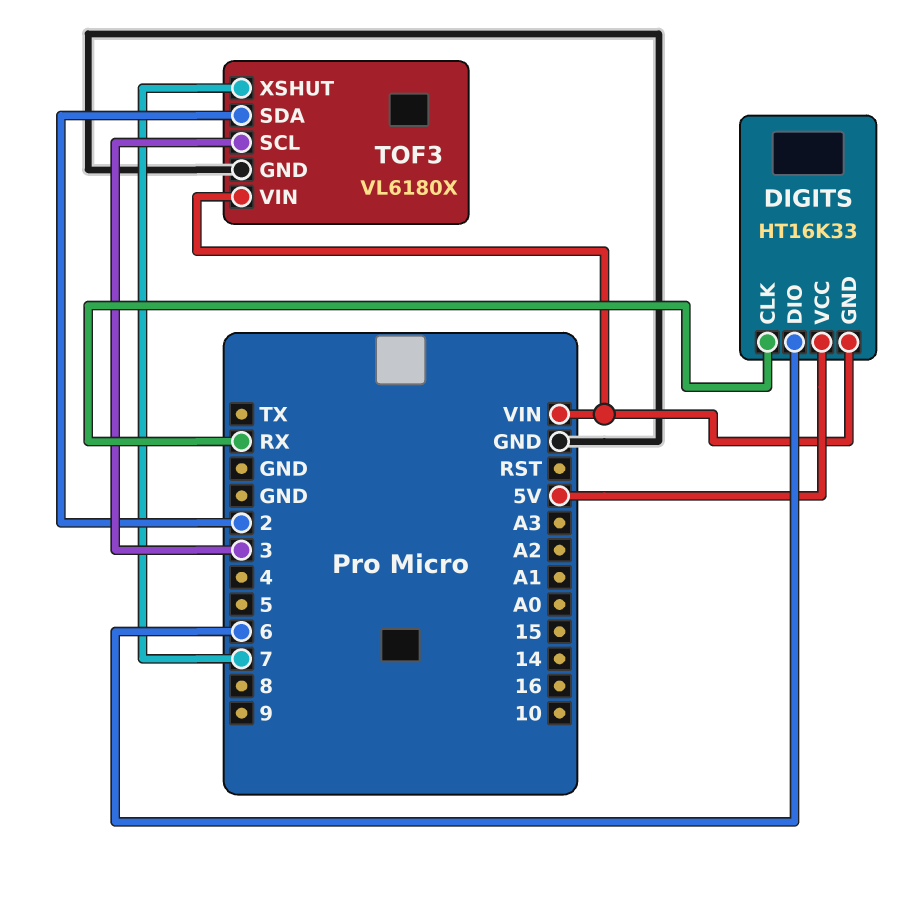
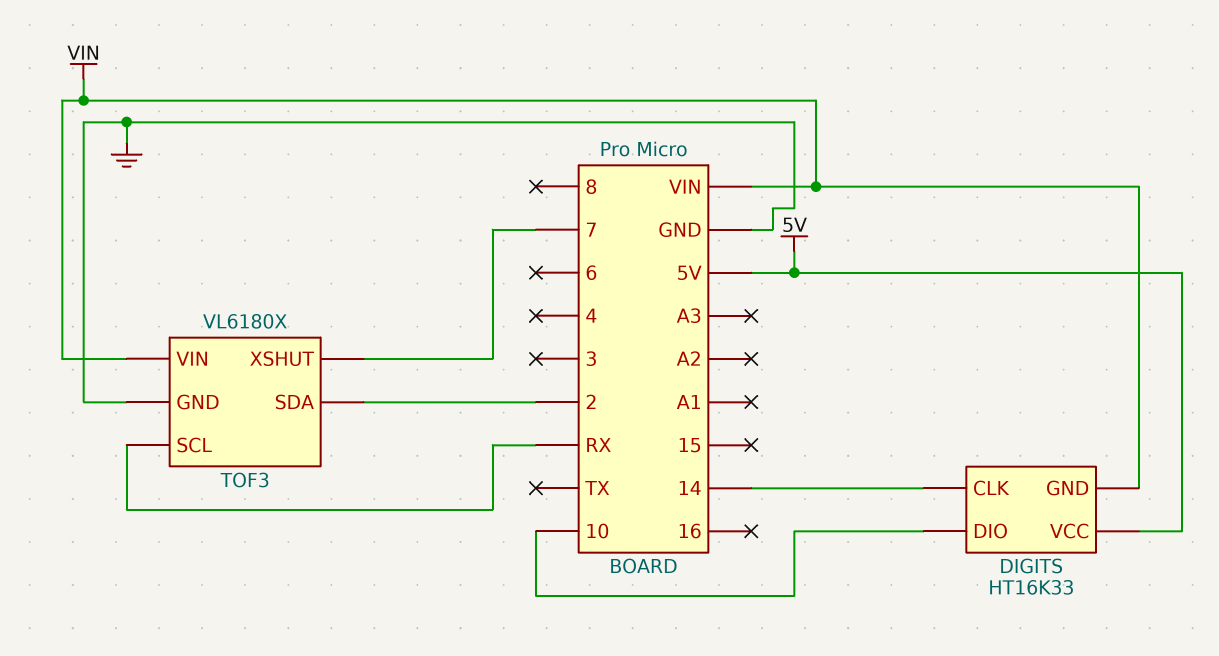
DIGITS pin CLK: RX -> 14
DIGITS pin DIO: 6 -> 10
TOF3 pin SCL: 3 -> RX

